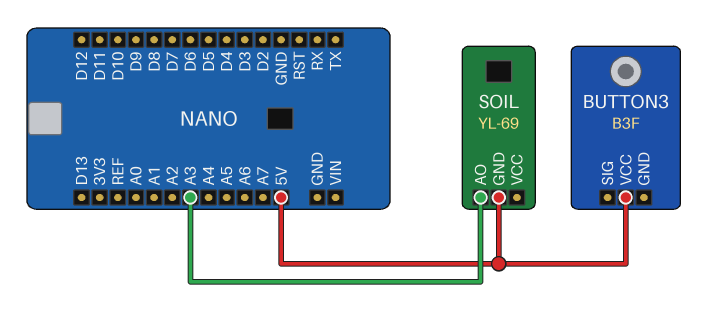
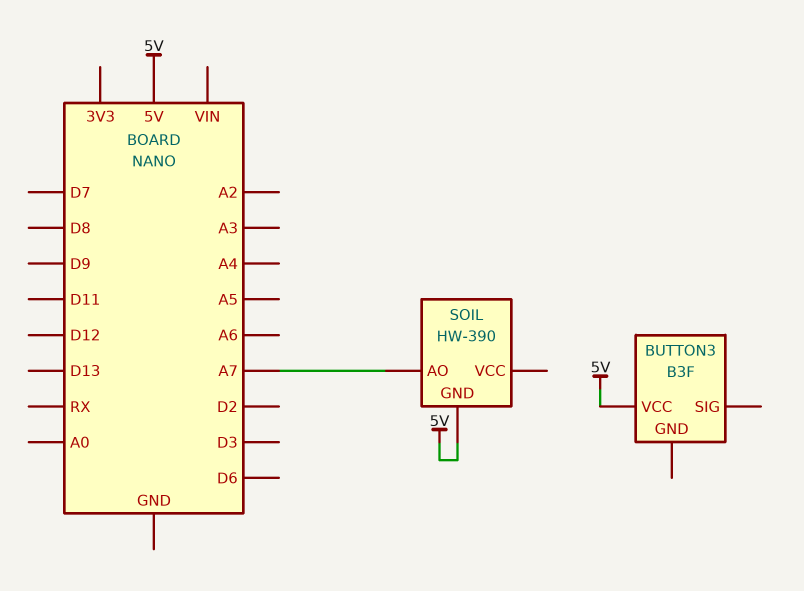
SOIL: YL-69 -> HW-390
SOIL pin AO: A3 -> A7

